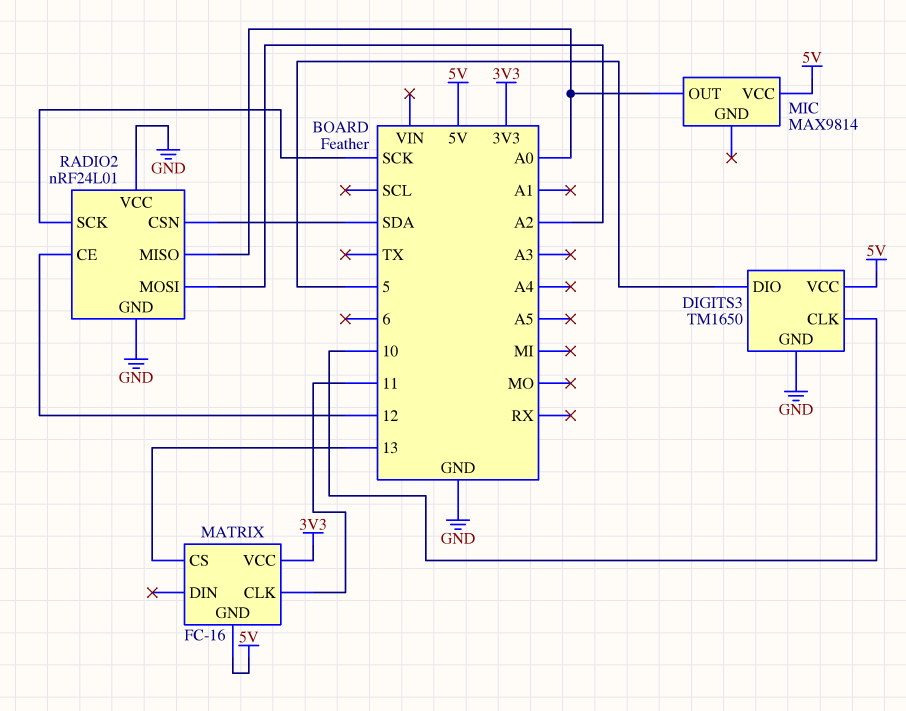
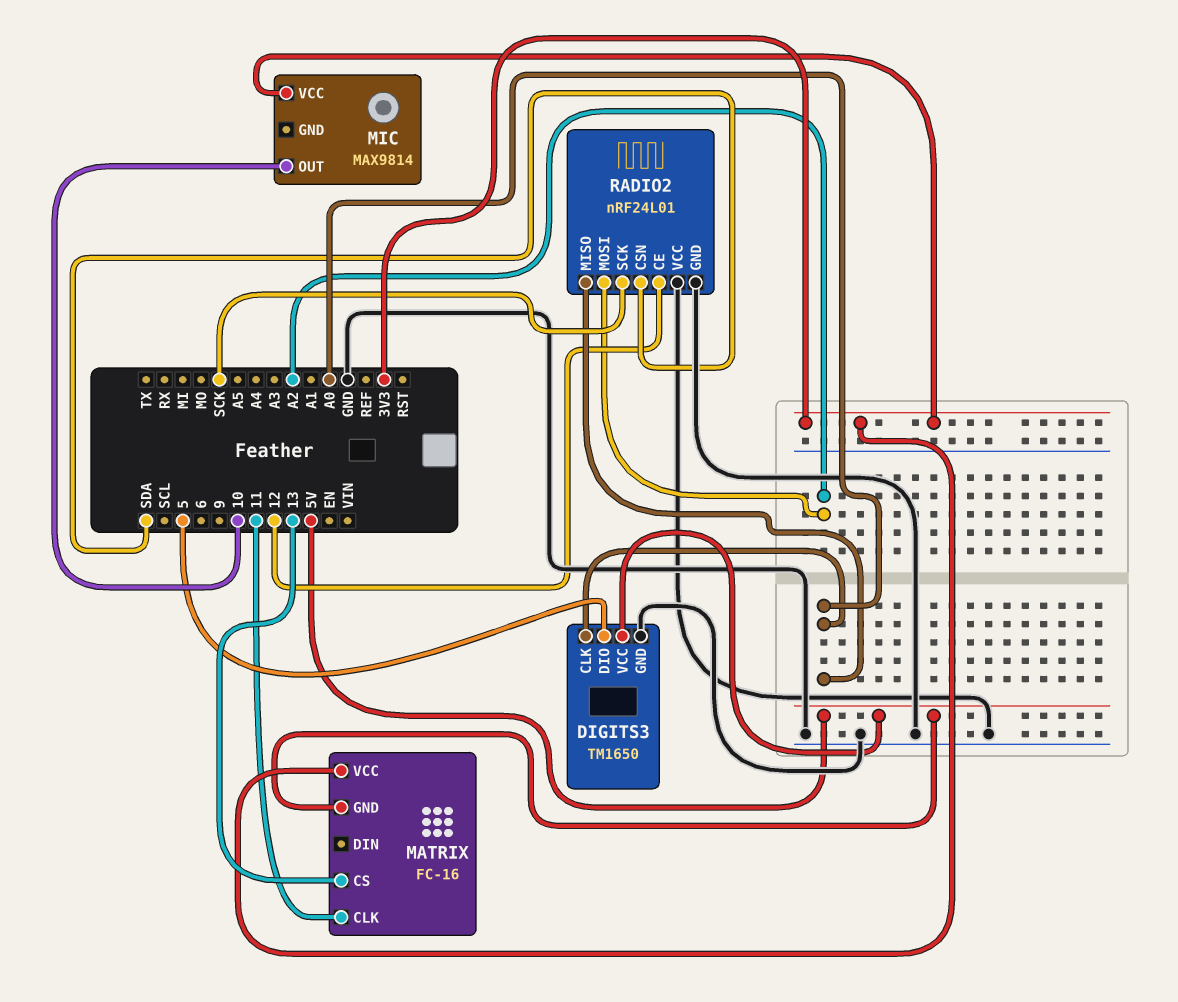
DIGITS3 pin CLK: 10 -> A0
MIC pin OUT: A0 -> 10
MIC pin VCC: 5V -> 3V3

